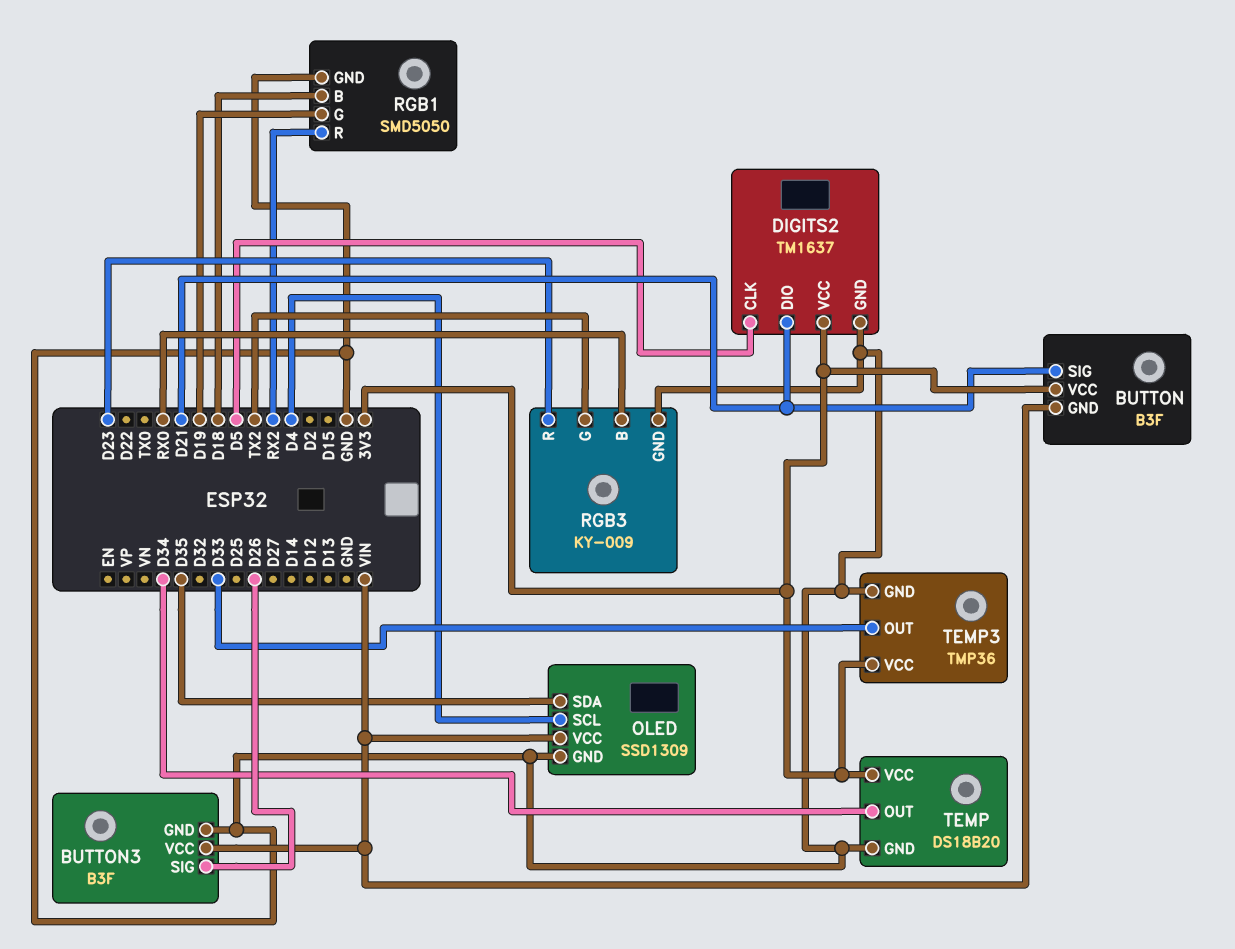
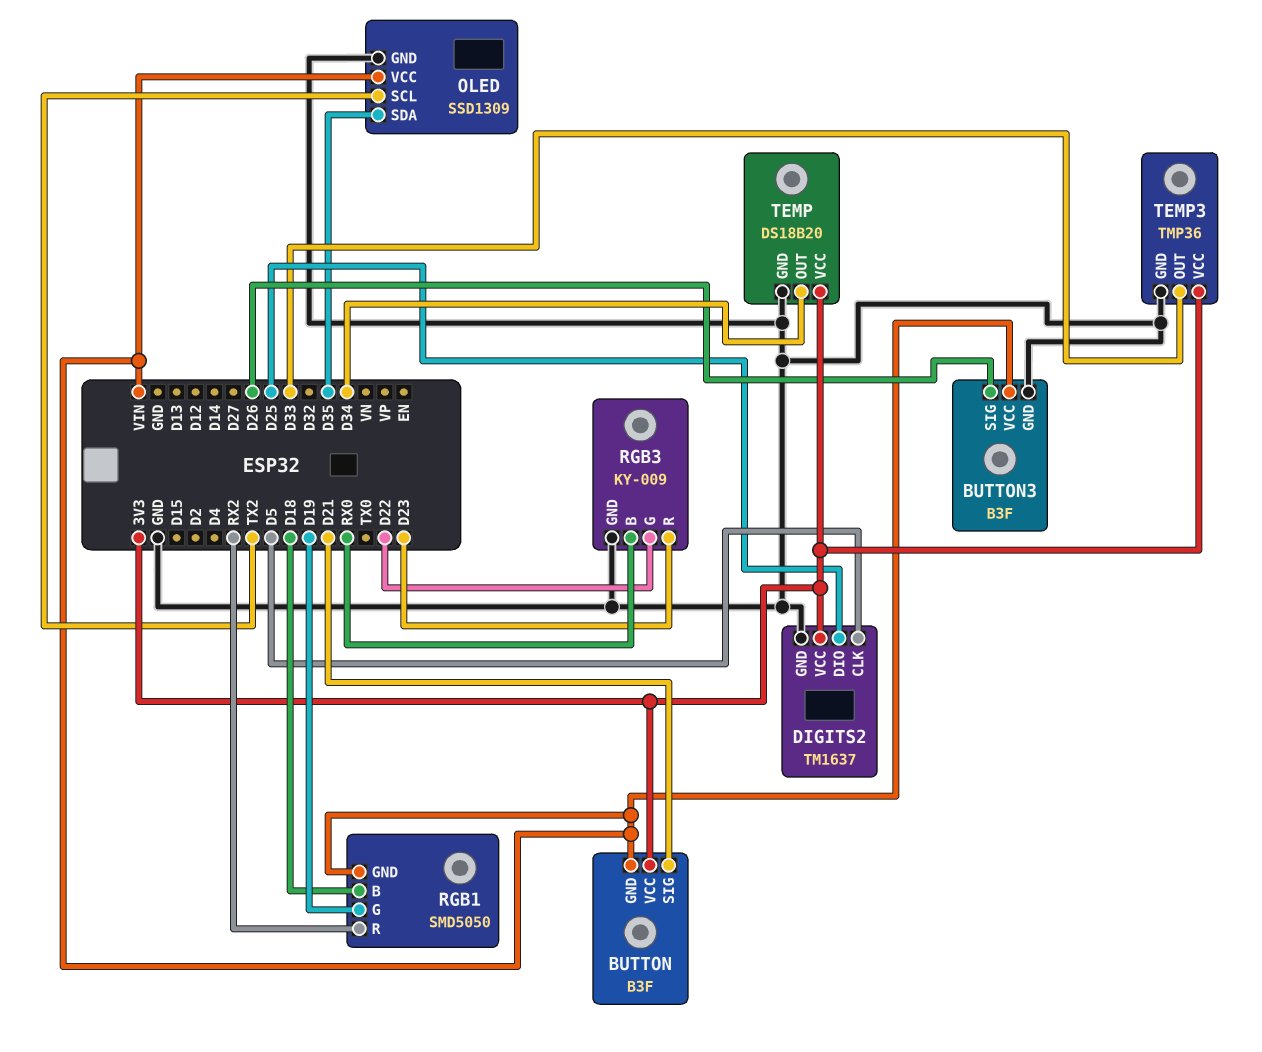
DIGITS2 pin DIO: D21 -> D25
OLED pin SCL: D4 -> TX2
RGB1 pin GND: GND -> VIN
RGB3 pin G: TX2 -> D22

